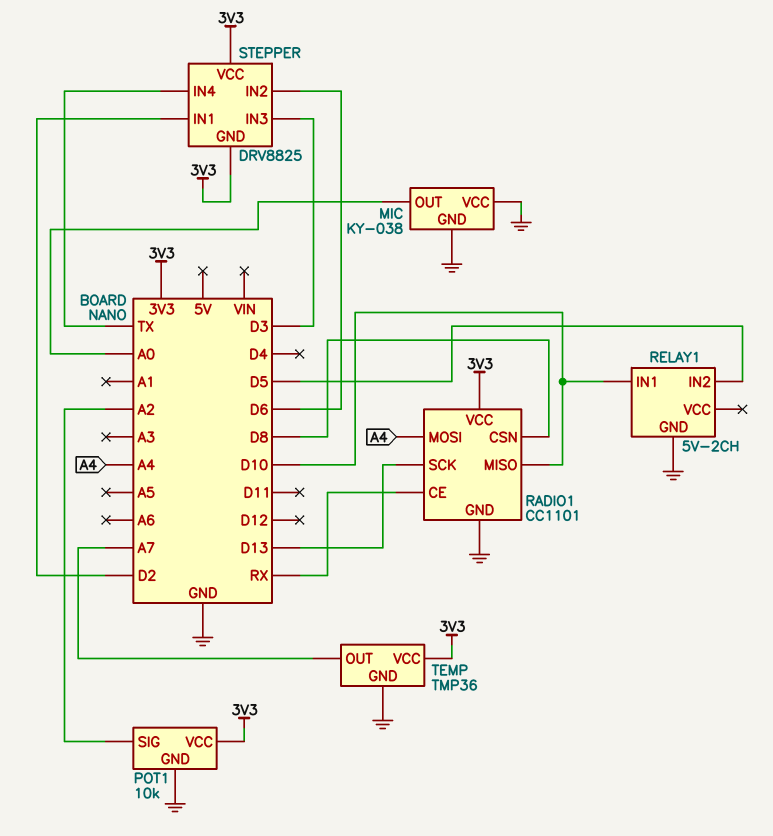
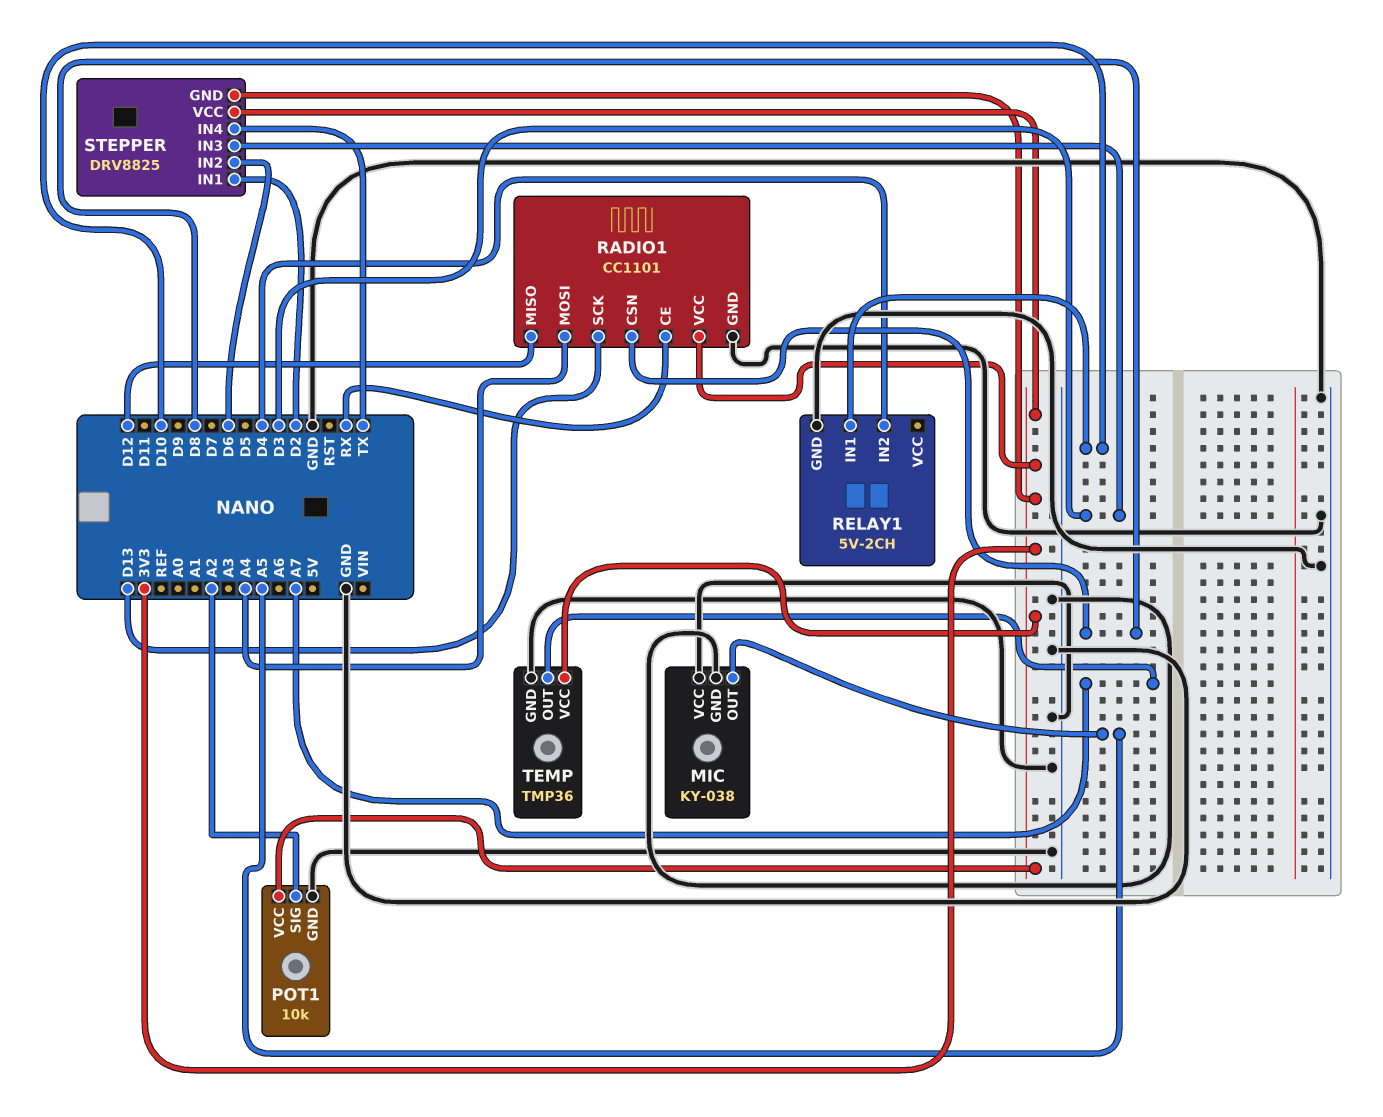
MIC pin OUT: A0 -> A5
RADIO1 pin MISO: D10 -> D12
RELAY1 pin IN2: D5 -> D4

